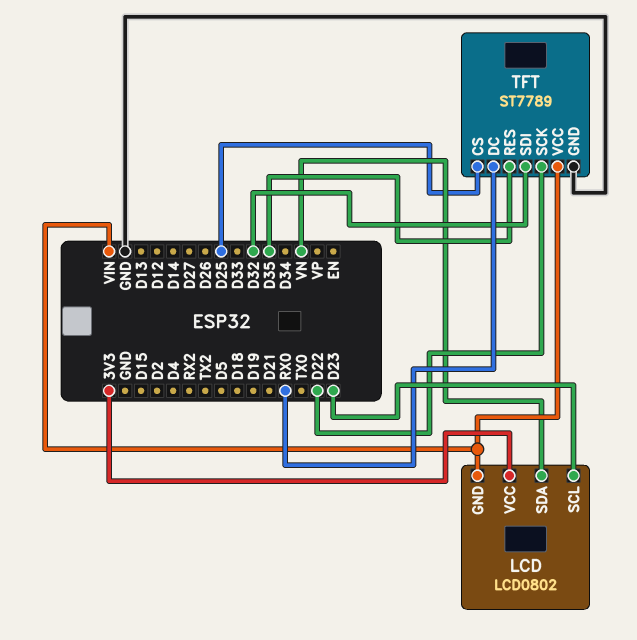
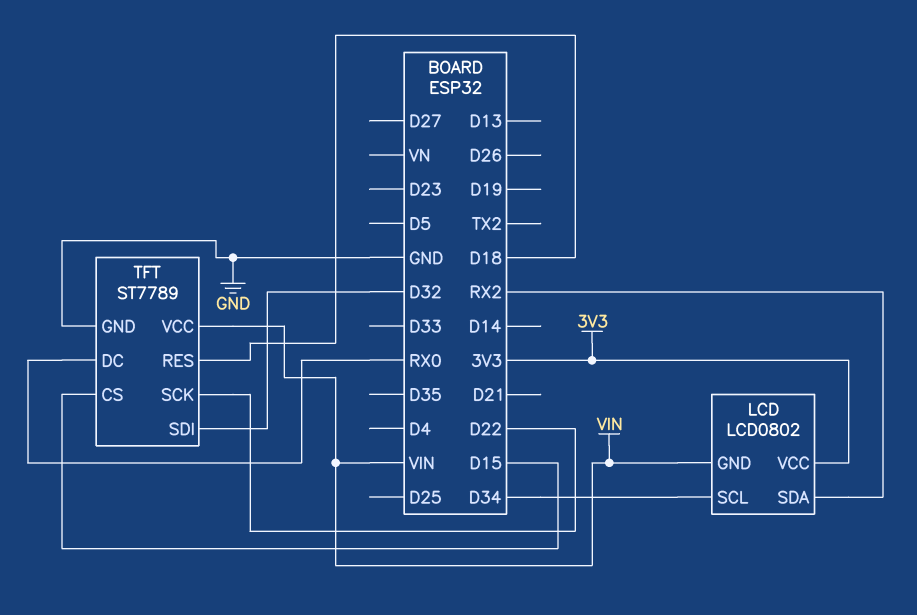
LCD pin SCL: D23 -> D34
LCD pin SDA: VN -> RX2
TFT pin CS: D25 -> D15
TFT pin RES: D35 -> D18

